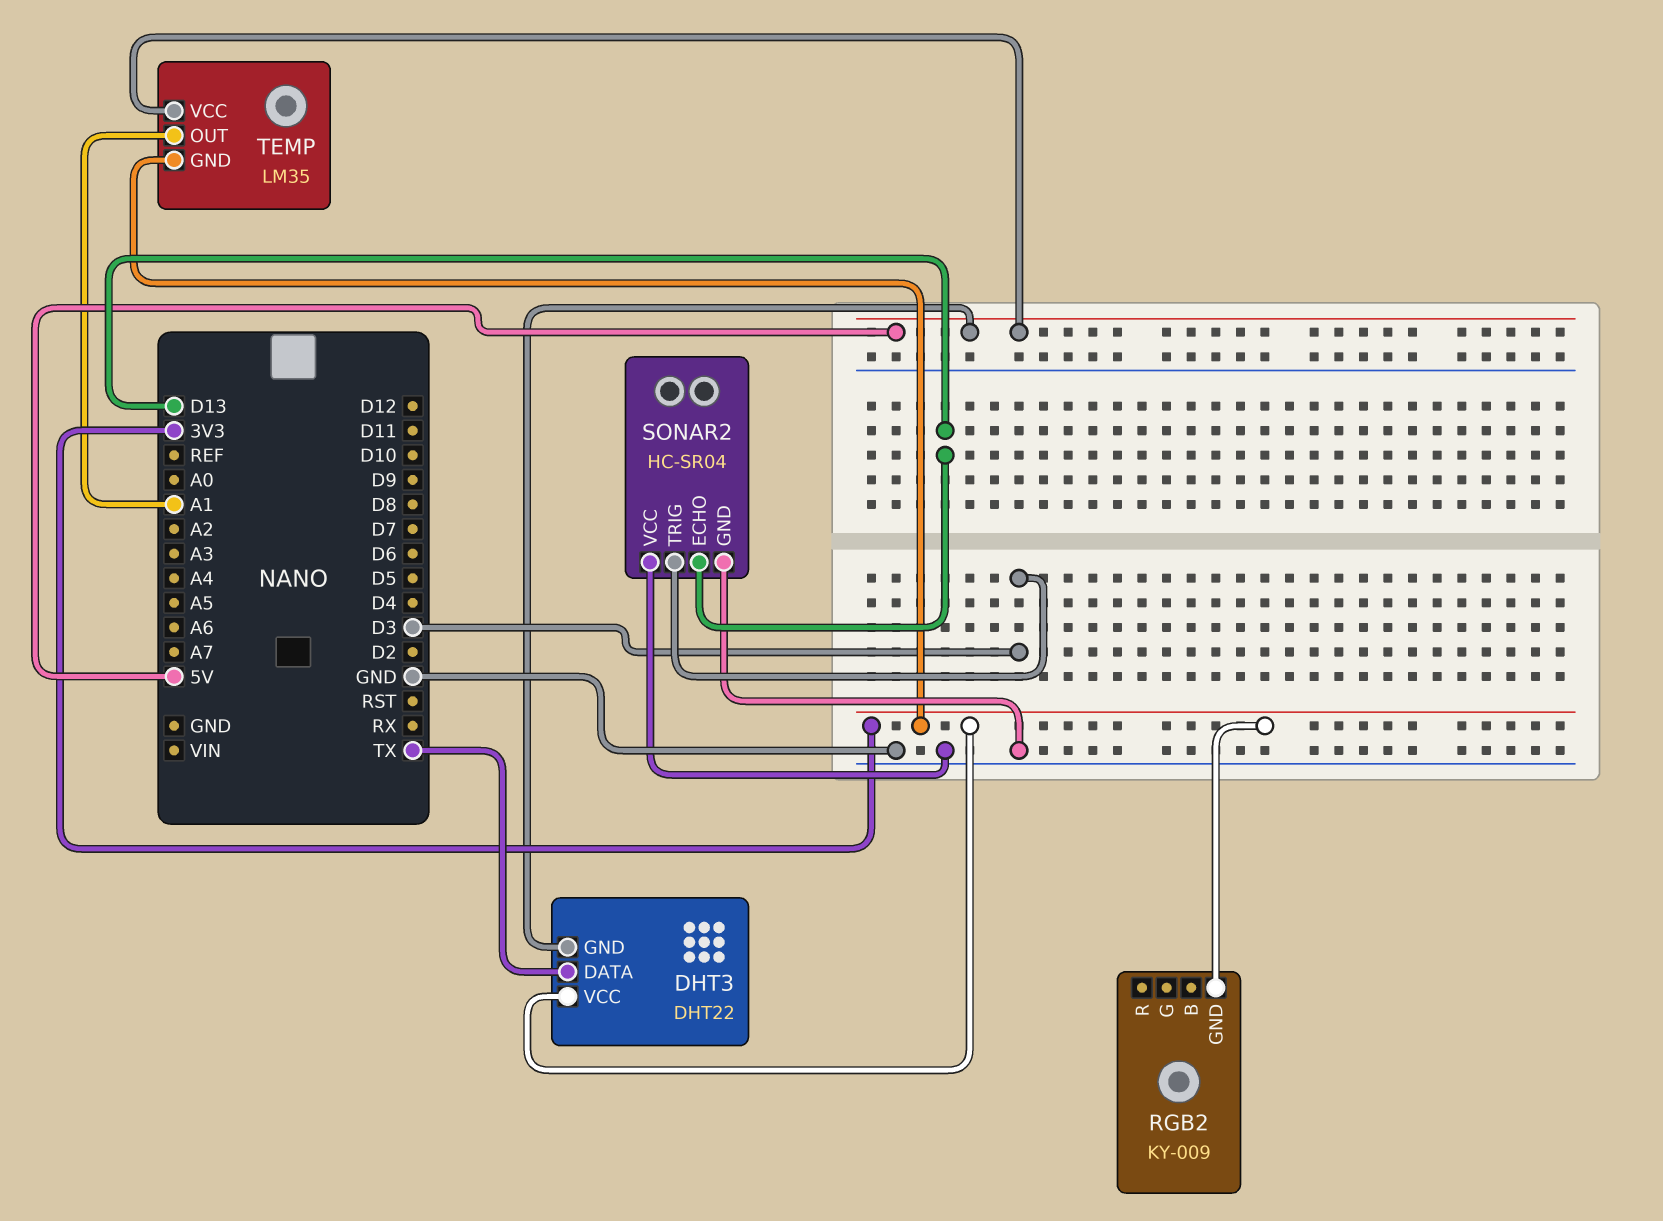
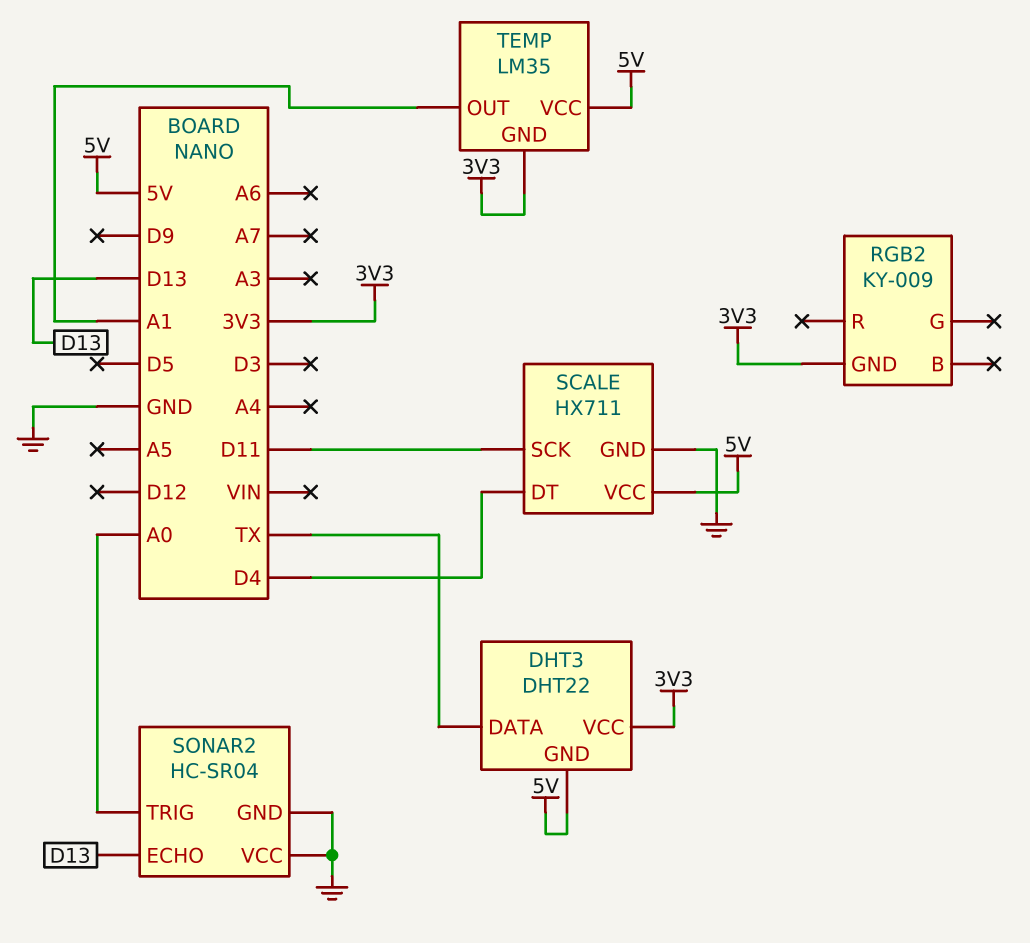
SCALE: none -> HX711
SCALE pin DT: none -> D4
SCALE pin GND: none -> GND
SCALE pin SCK: none -> D11
SCALE pin VCC: none -> 5V
SONAR2 pin TRIG: D3 -> A0

